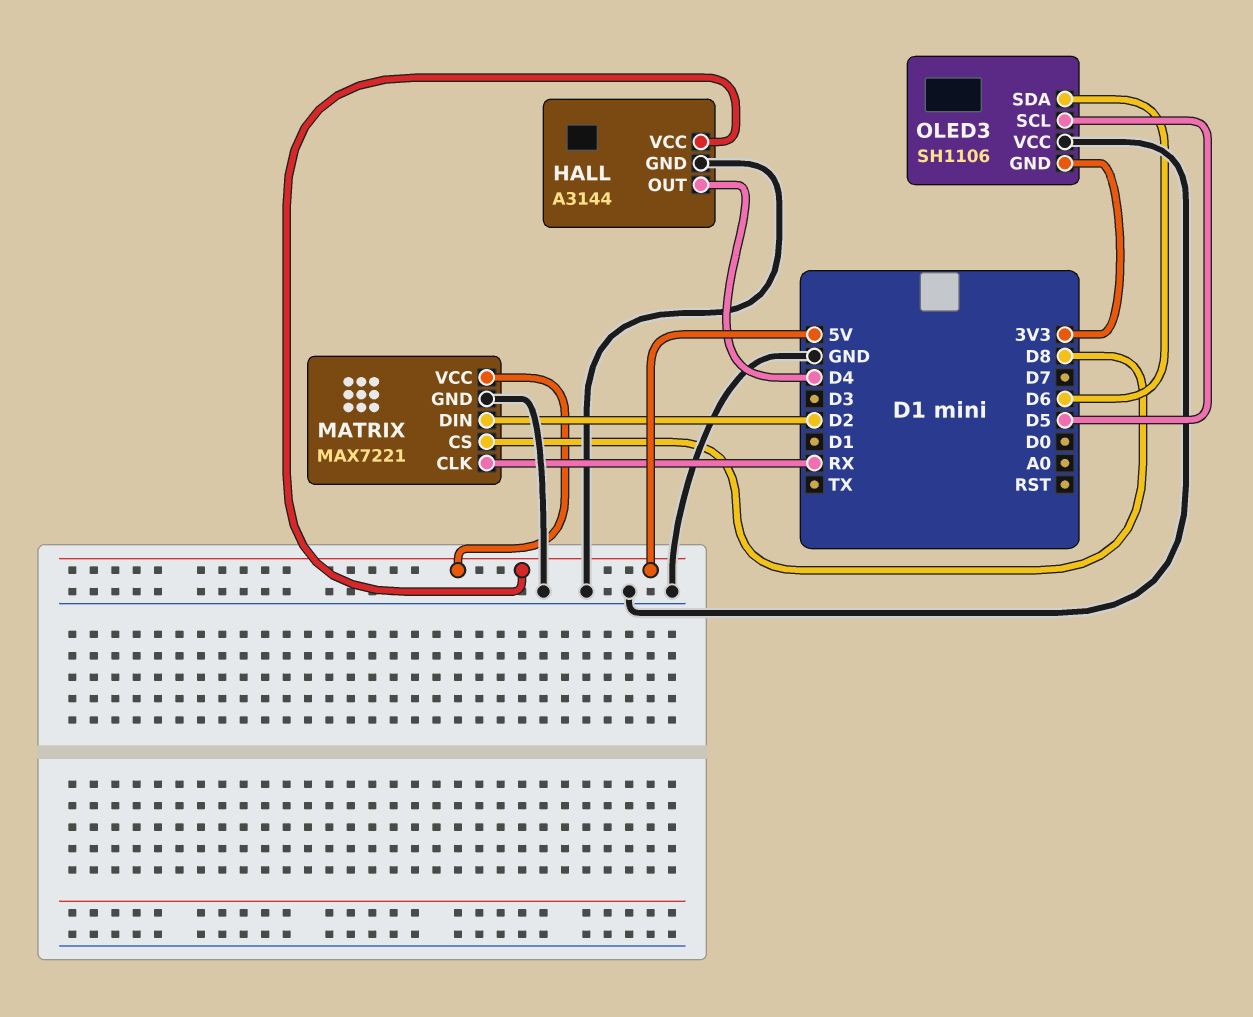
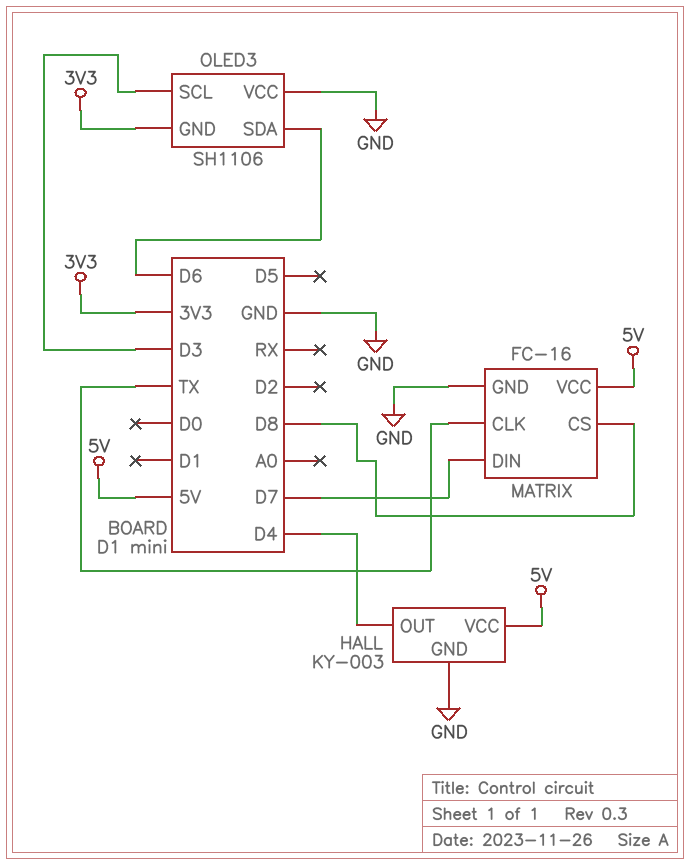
HALL: A3144 -> KY-003
MATRIX: MAX7221 -> FC-16
MATRIX pin CLK: RX -> TX
MATRIX pin DIN: D2 -> D7
OLED3 pin SCL: D5 -> D3

